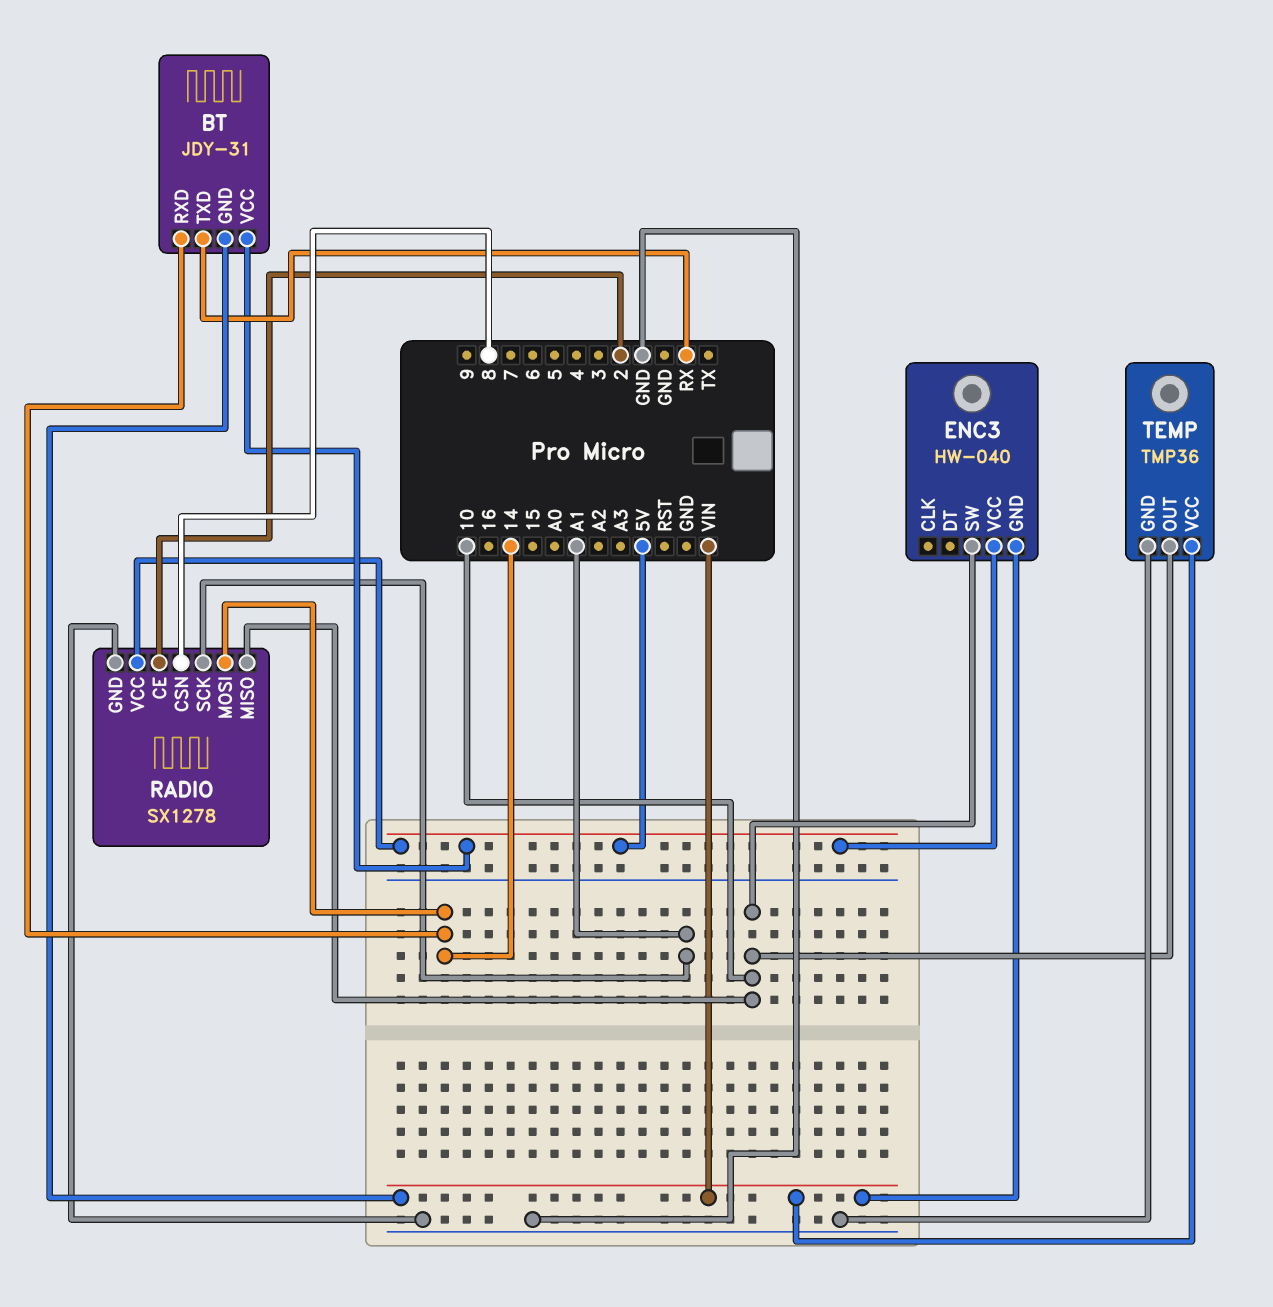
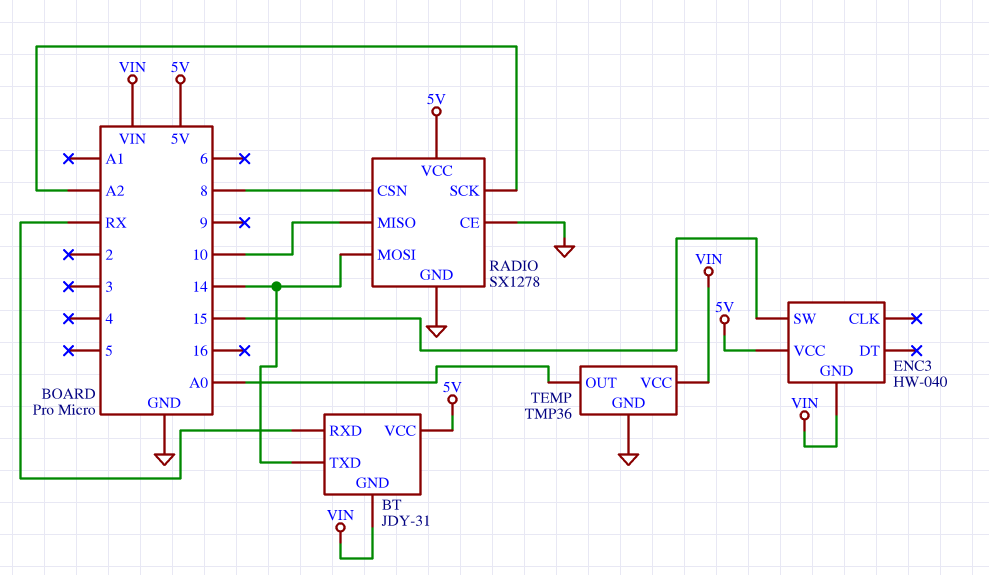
BT pin RXD: 14 -> RX
BT pin TXD: RX -> 14
ENC3 pin SW: 10 -> 15
RADIO pin CE: 2 -> GND
RADIO pin SCK: A1 -> A2
TEMP pin OUT: 10 -> A0

